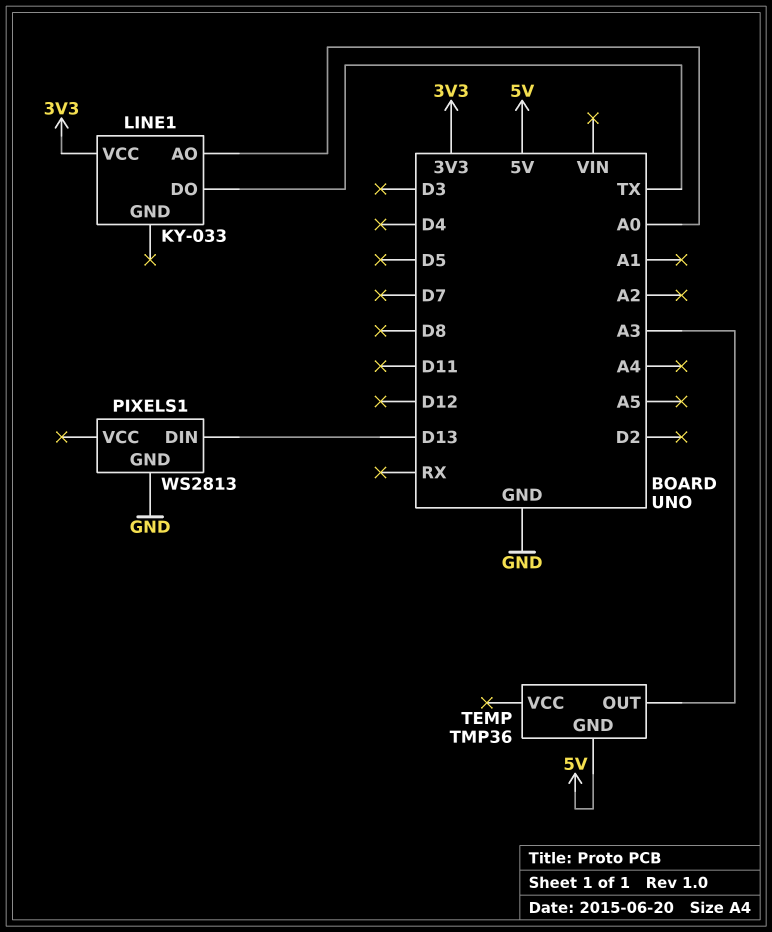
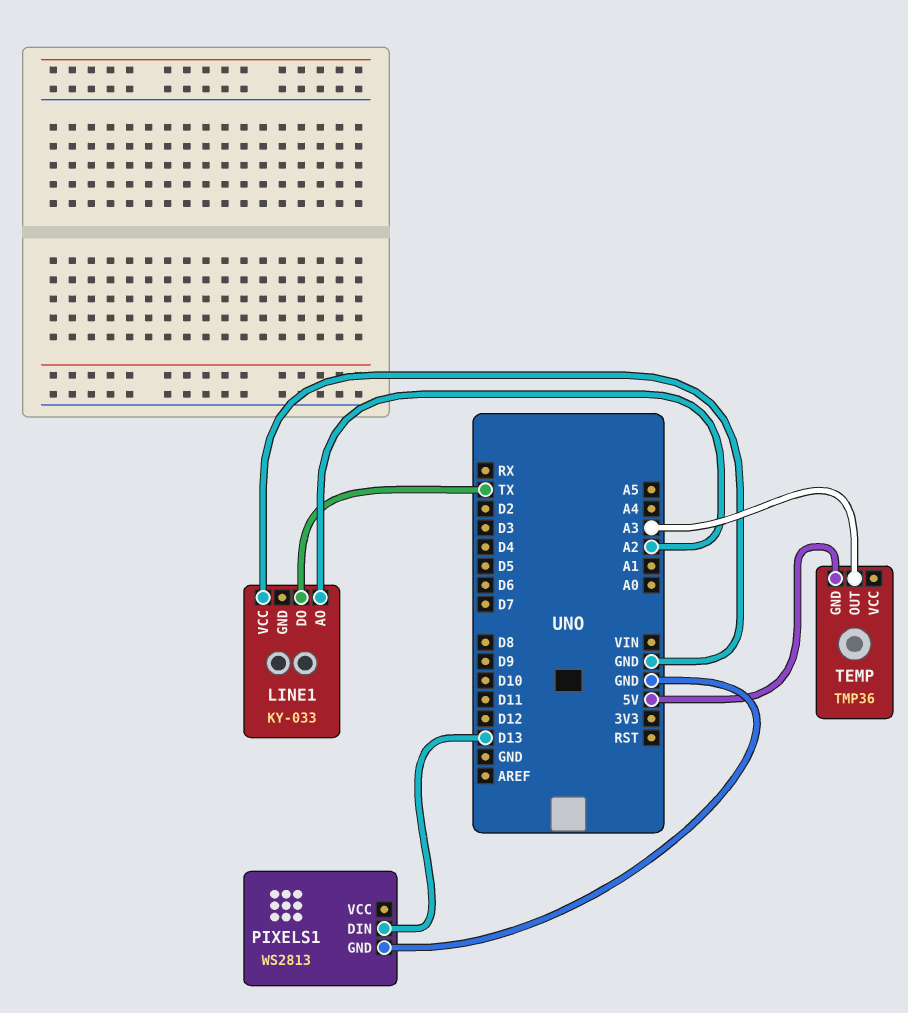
LINE1 pin AO: A0 -> A2
LINE1 pin VCC: 3V3 -> GND

